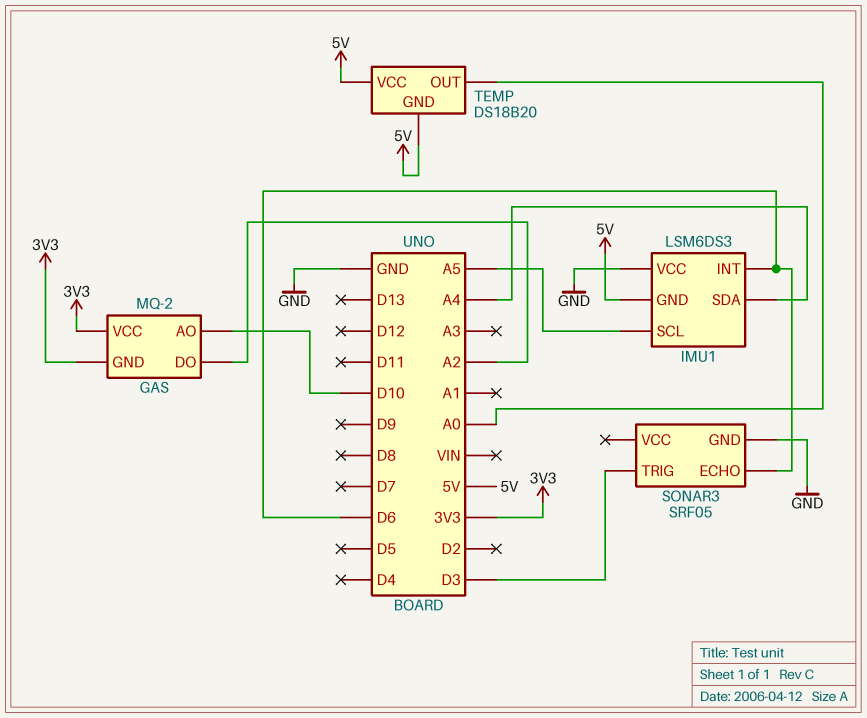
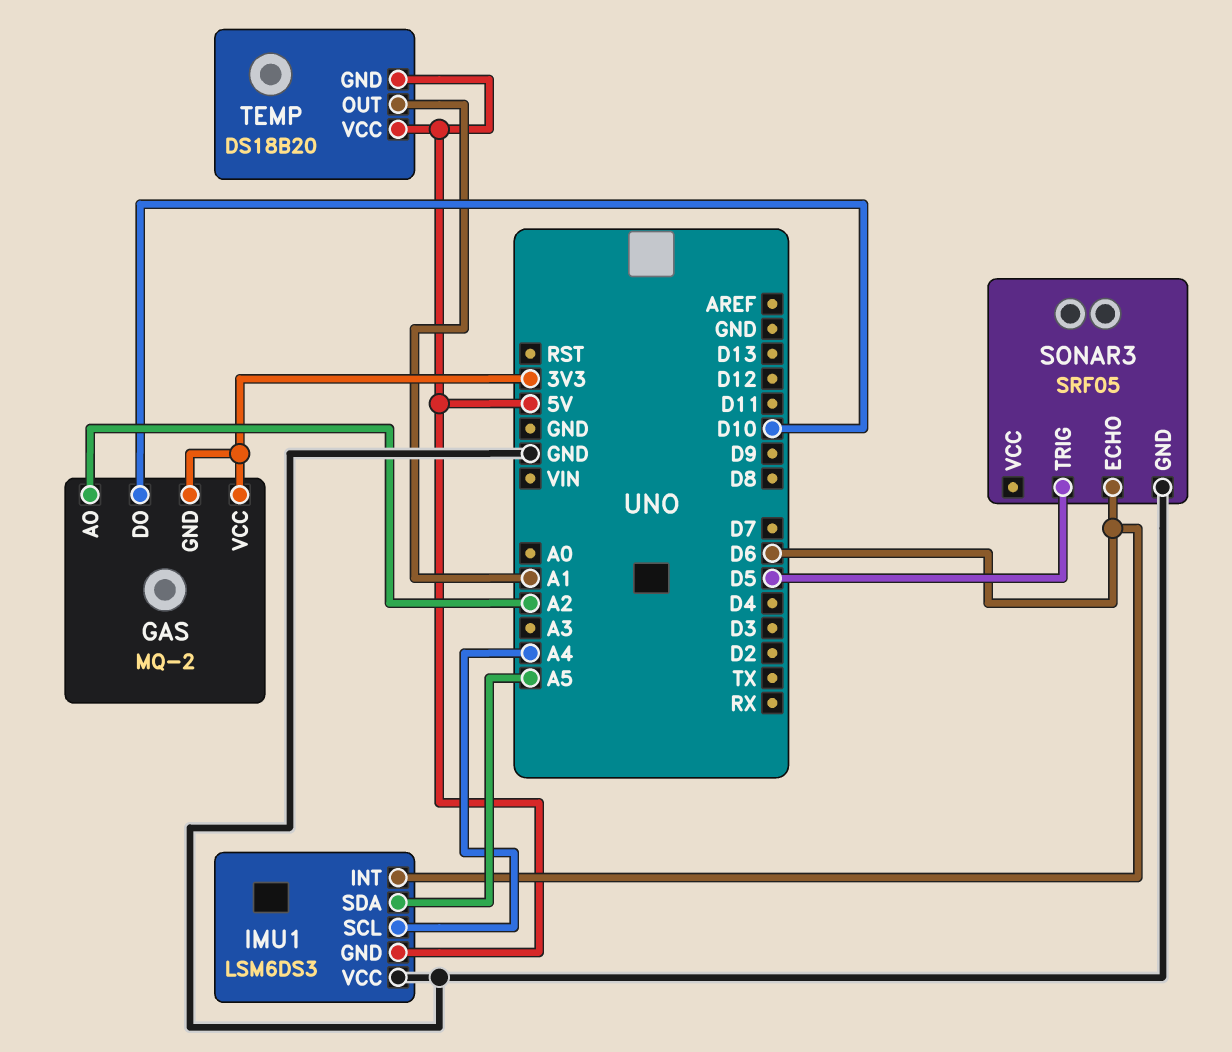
GAS pin AO: D10 -> A2
GAS pin DO: A2 -> D10
IMU1 pin SCL: A5 -> A4
IMU1 pin SDA: A4 -> A5
SONAR3 pin TRIG: D3 -> D5
TEMP pin OUT: A0 -> A1

